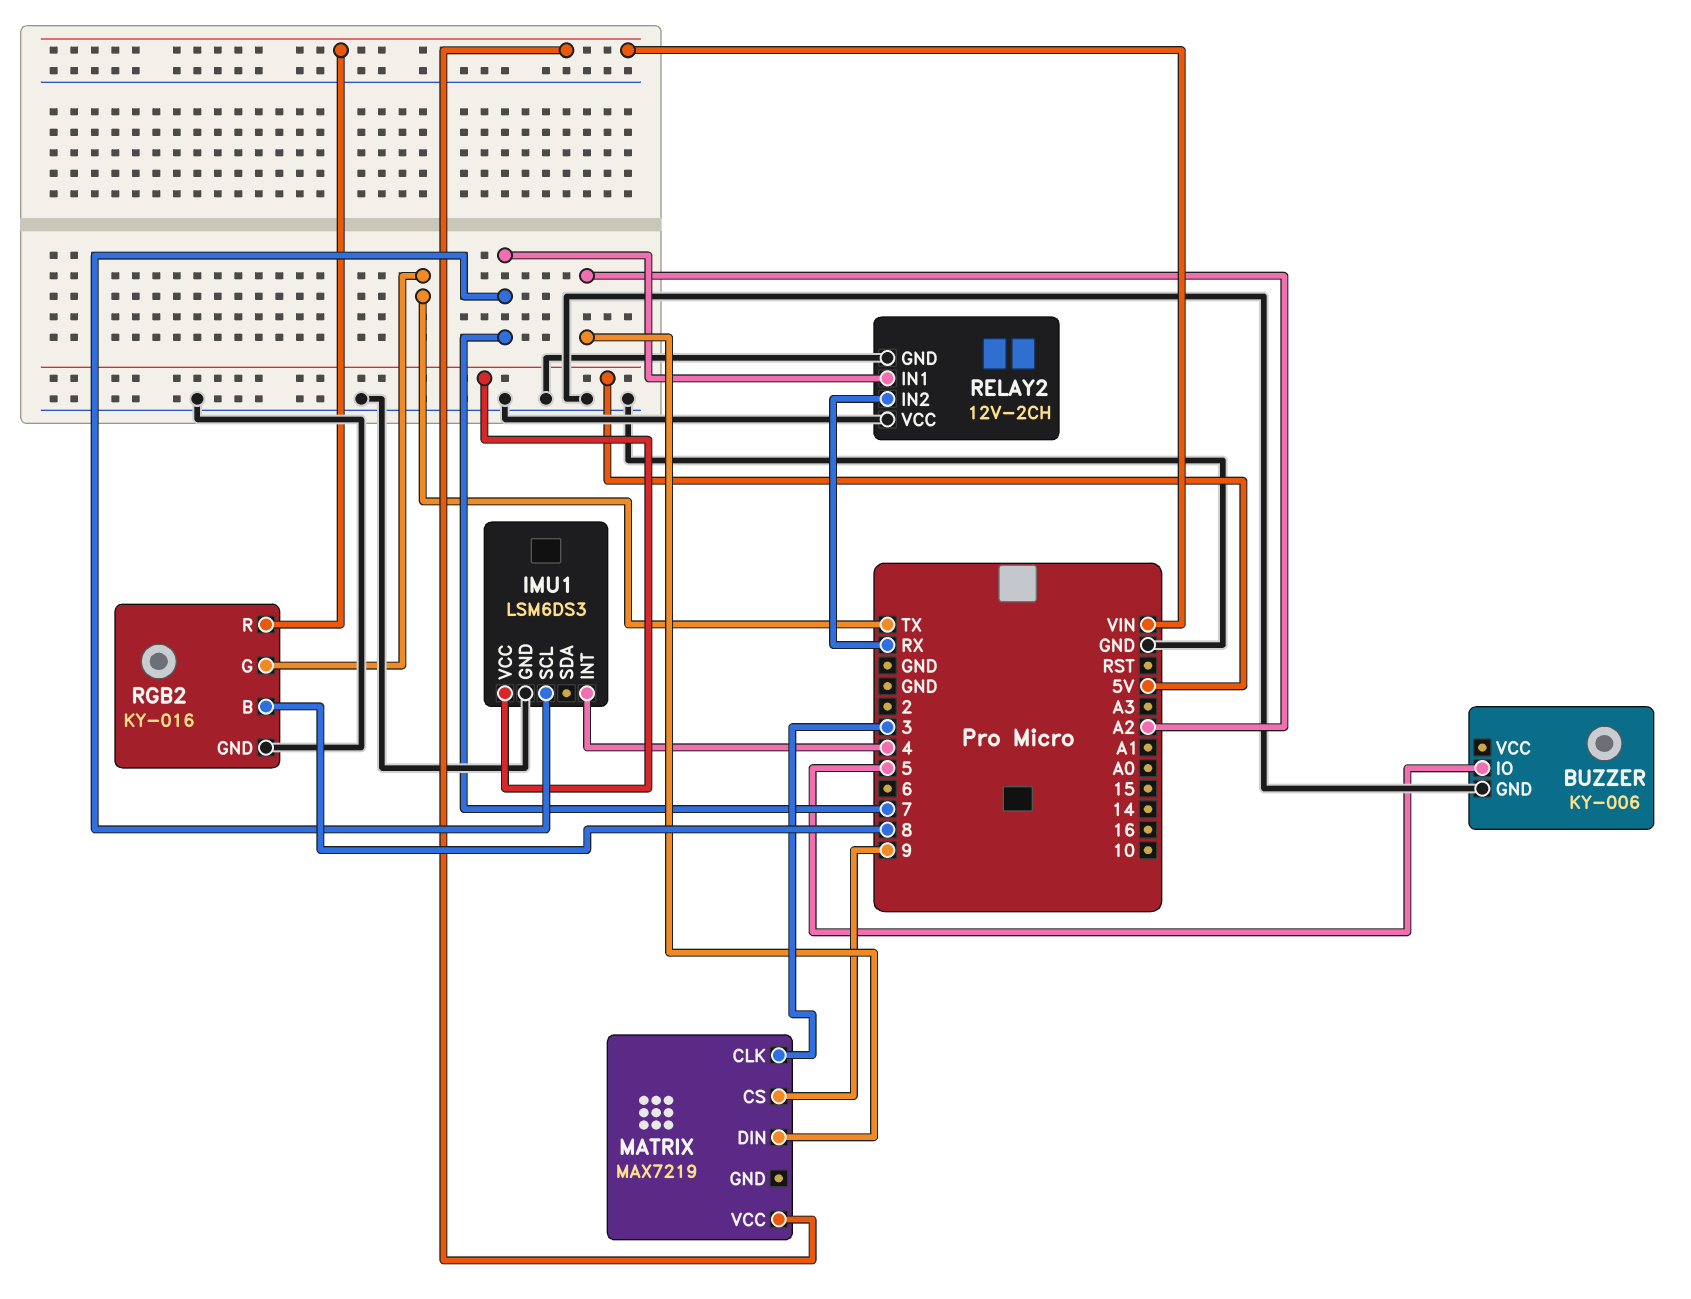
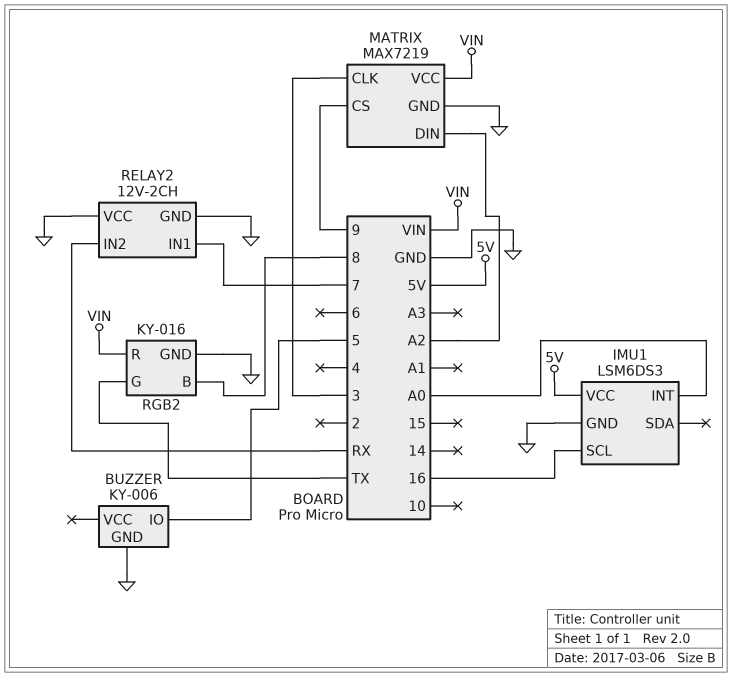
IMU1 pin INT: 4 -> A0
IMU1 pin SCL: 7 -> 16
MATRIX pin GND: none -> GND

